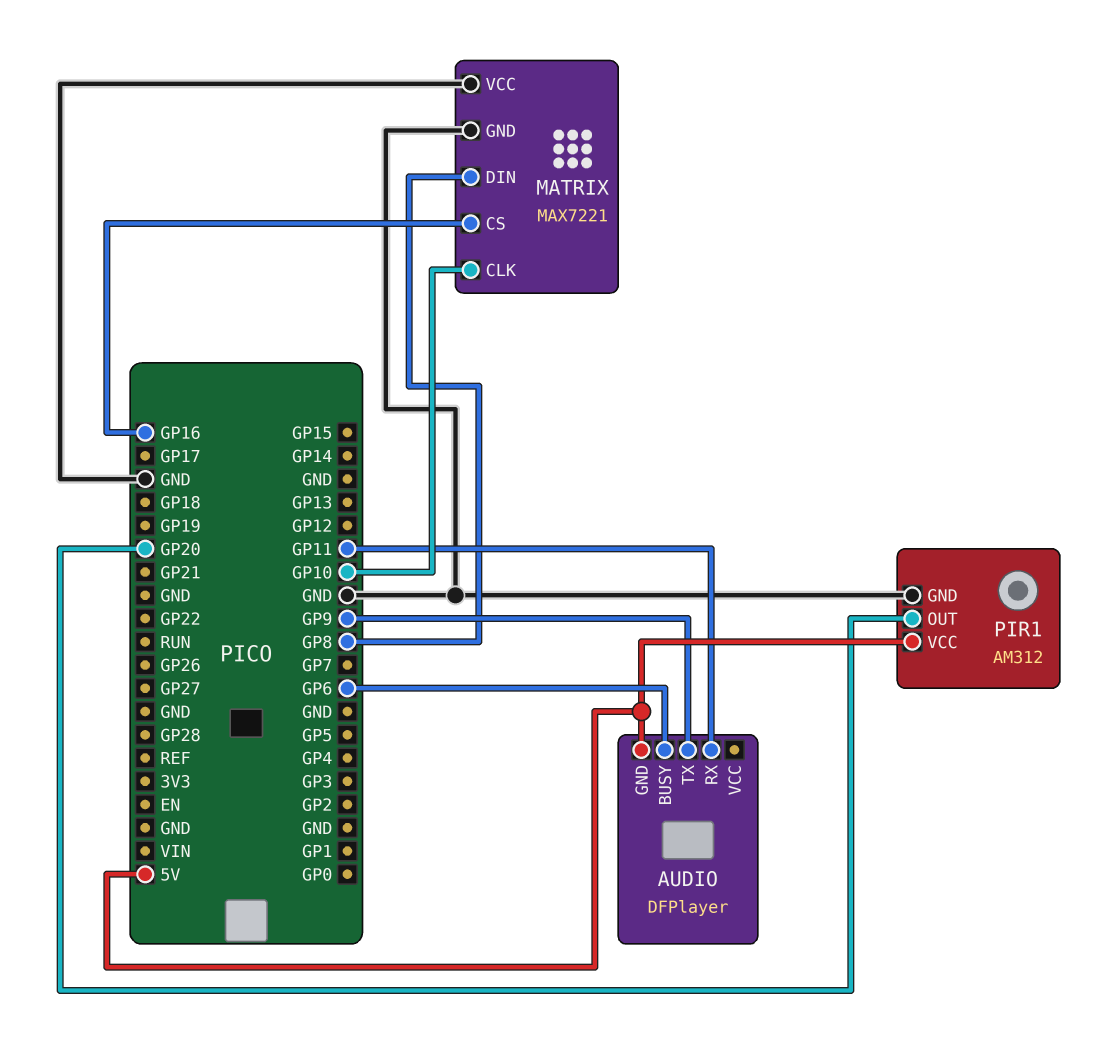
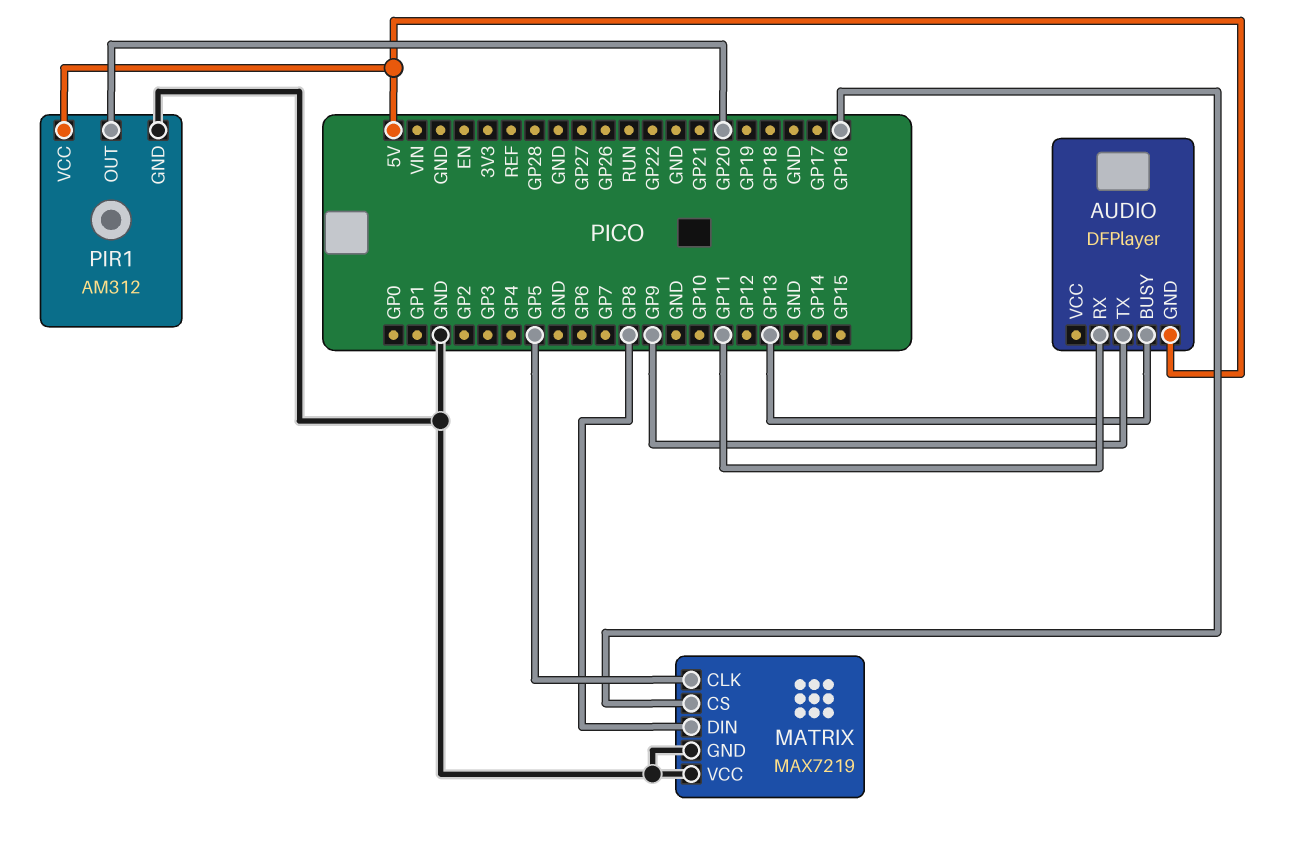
AUDIO pin BUSY: GP6 -> GP13
MATRIX: MAX7221 -> MAX7219
MATRIX pin CLK: GP10 -> GP5

